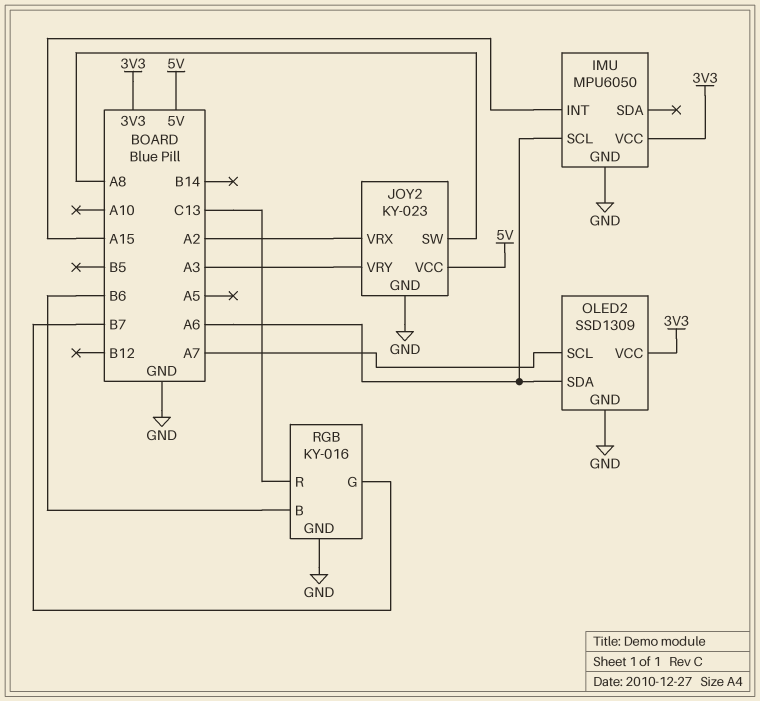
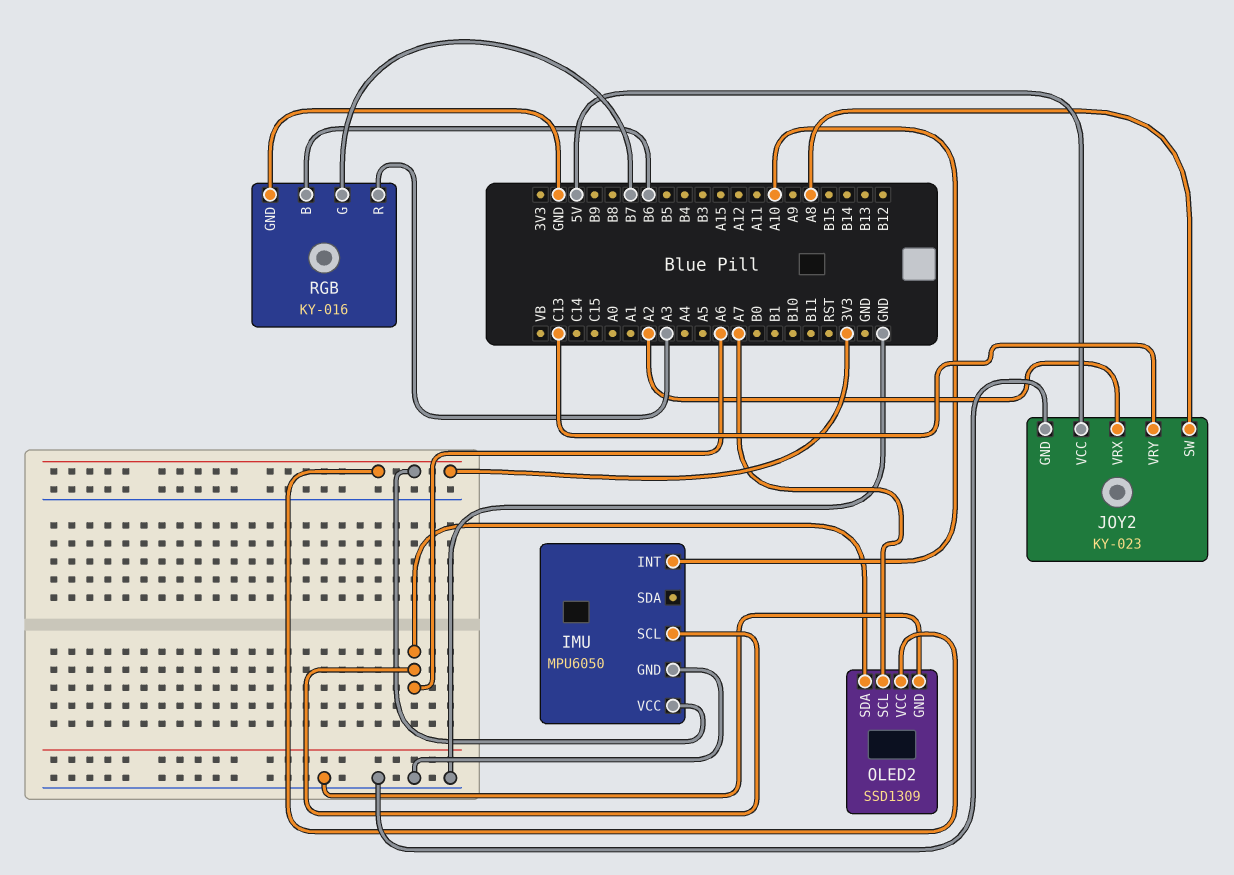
IMU pin INT: A15 -> A10
JOY2 pin VRY: A3 -> C13
RGB pin R: C13 -> A3

